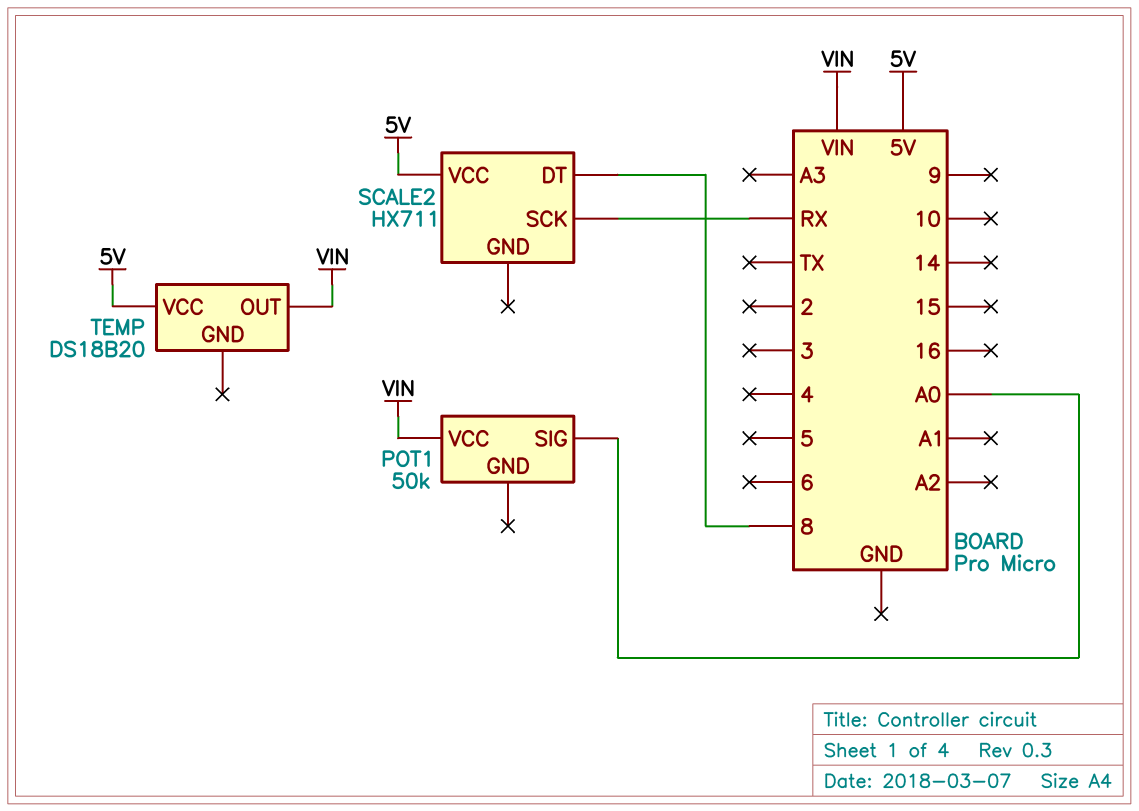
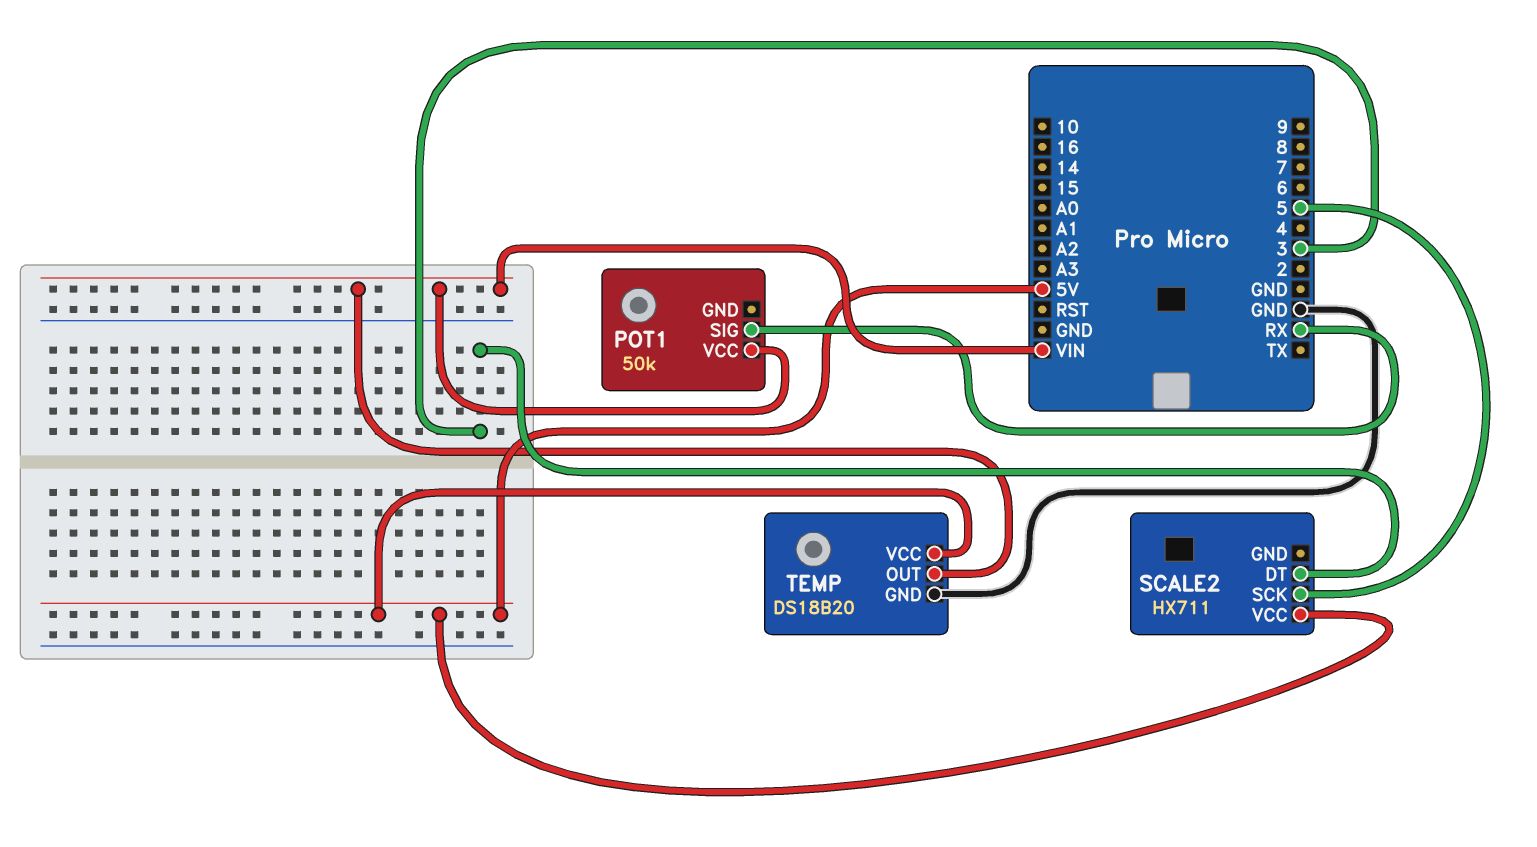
POT1 pin SIG: A0 -> RX
SCALE2 pin DT: 8 -> 3
SCALE2 pin SCK: RX -> 5
TEMP pin GND: none -> GND

